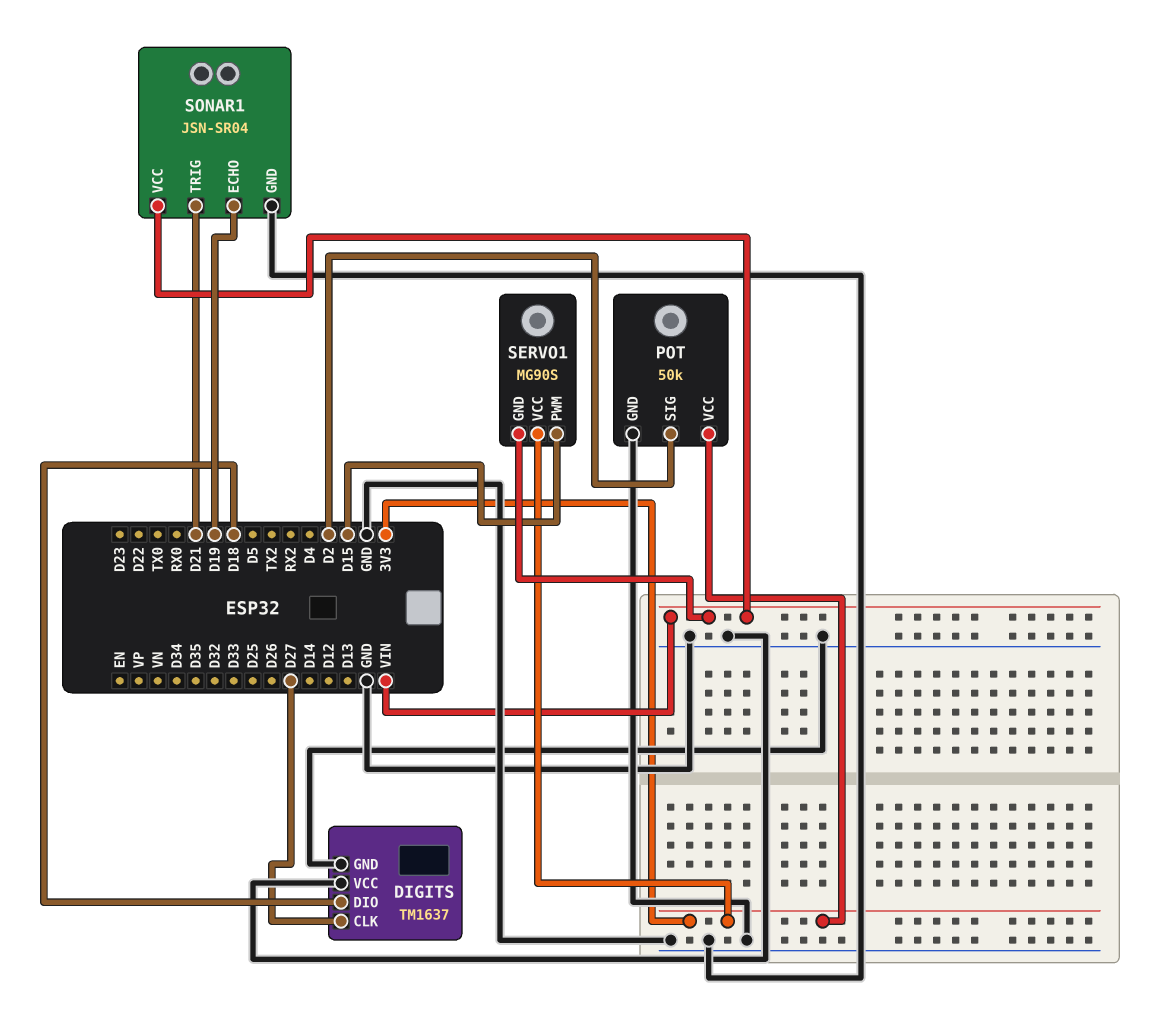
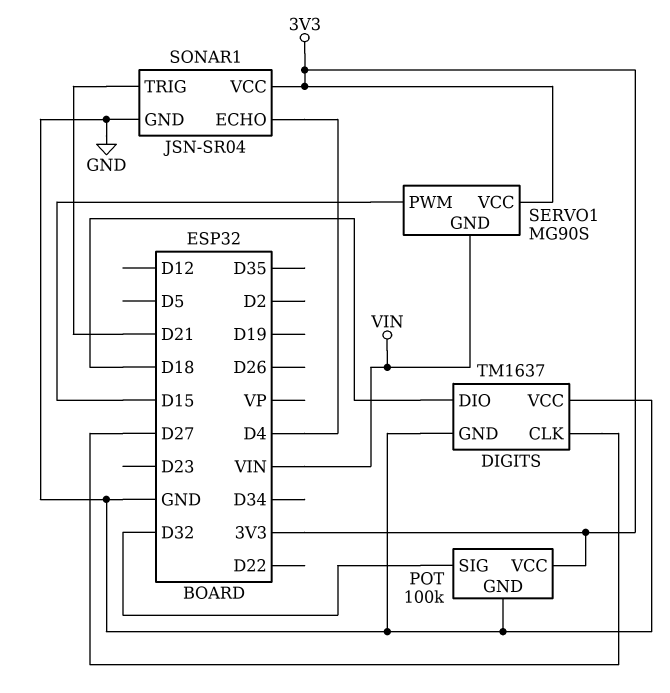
POT: 50k -> 100k
POT pin SIG: D2 -> D32
SONAR1 pin ECHO: D19 -> D4
SONAR1 pin VCC: VIN -> 3V3

